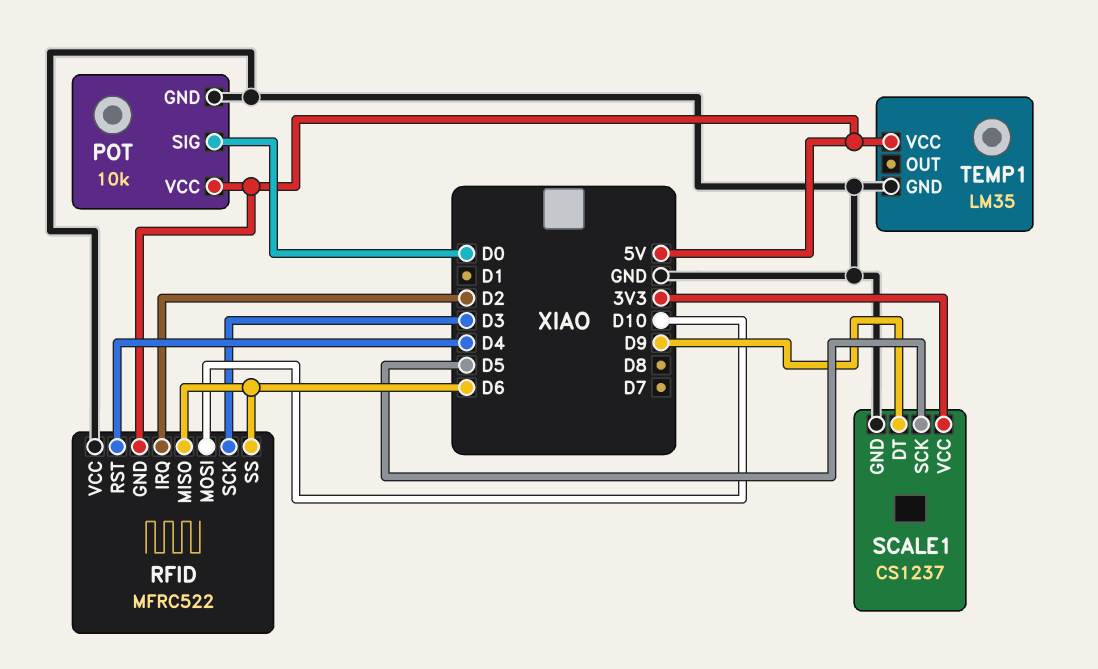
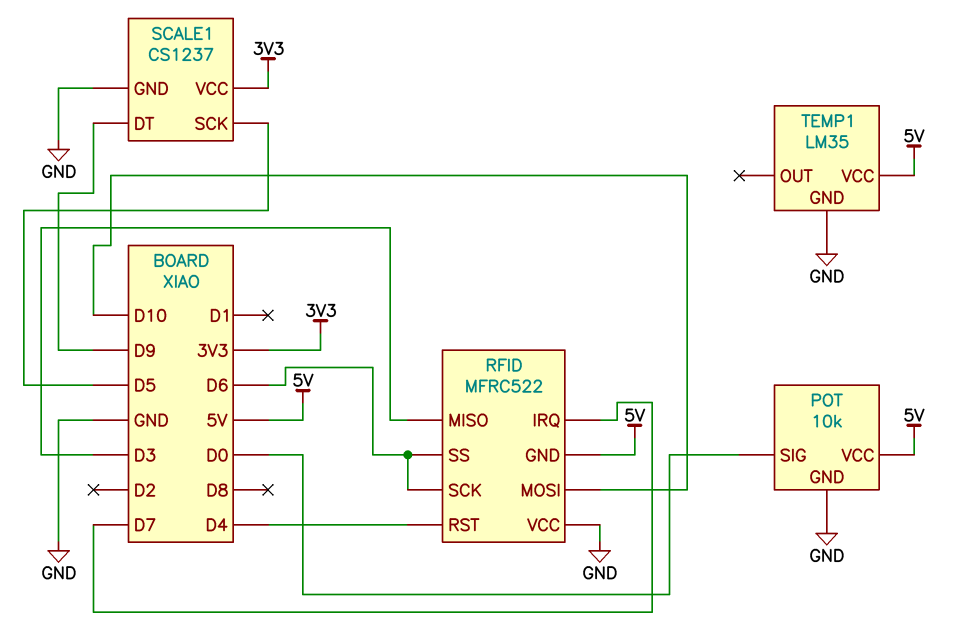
RFID pin IRQ: D2 -> D7
RFID pin MISO: D6 -> D3
RFID pin SCK: D3 -> D6

